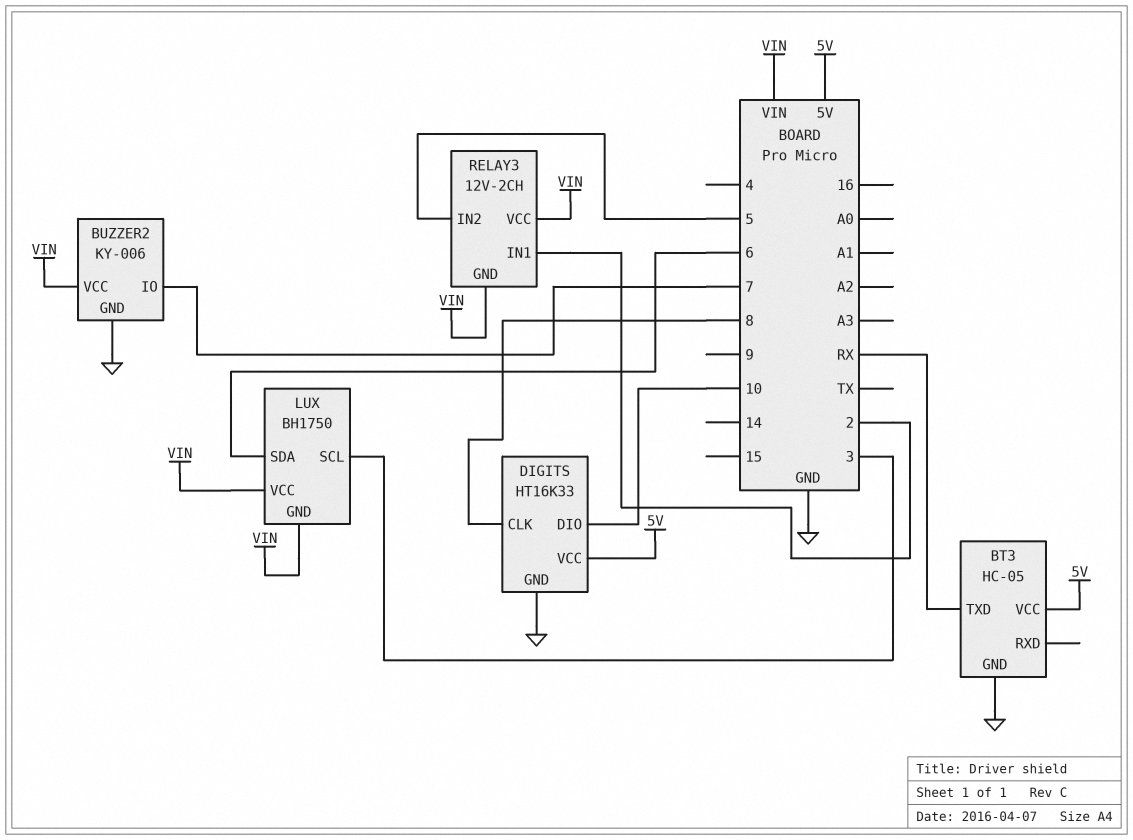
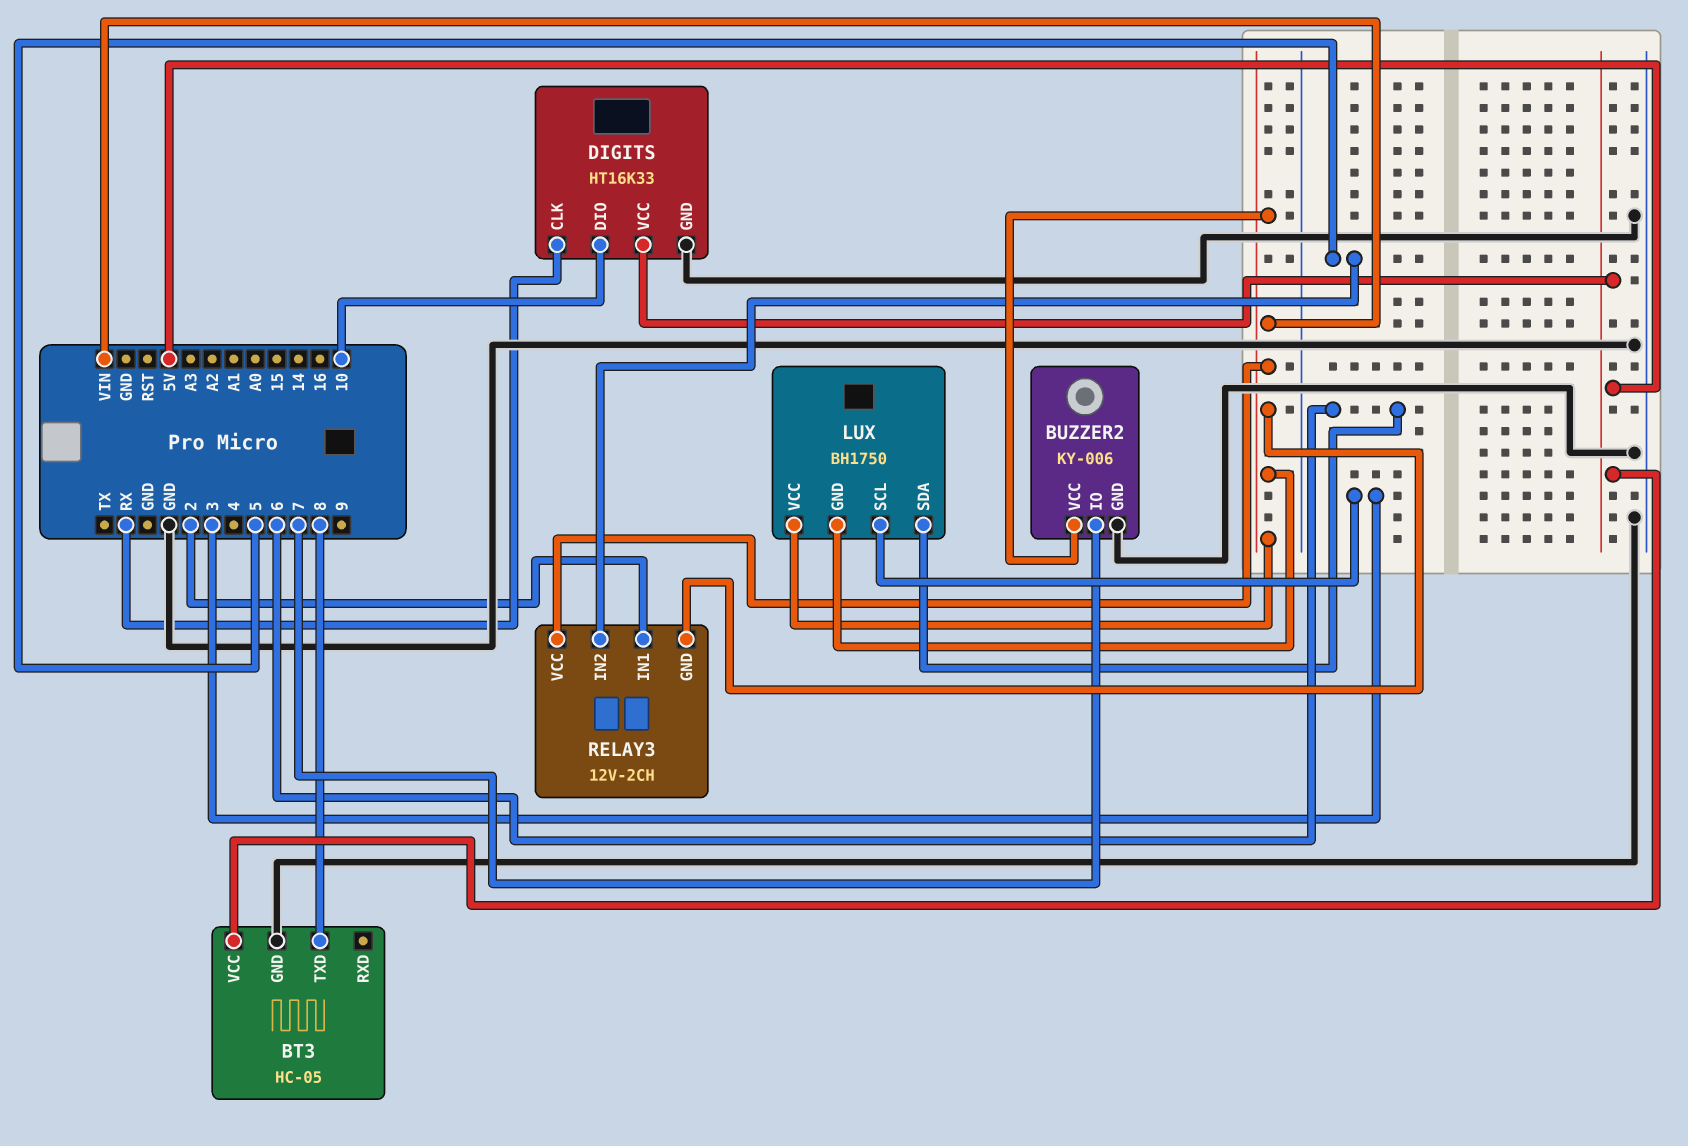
BT3 pin TXD: RX -> 8
DIGITS pin CLK: 8 -> RX

